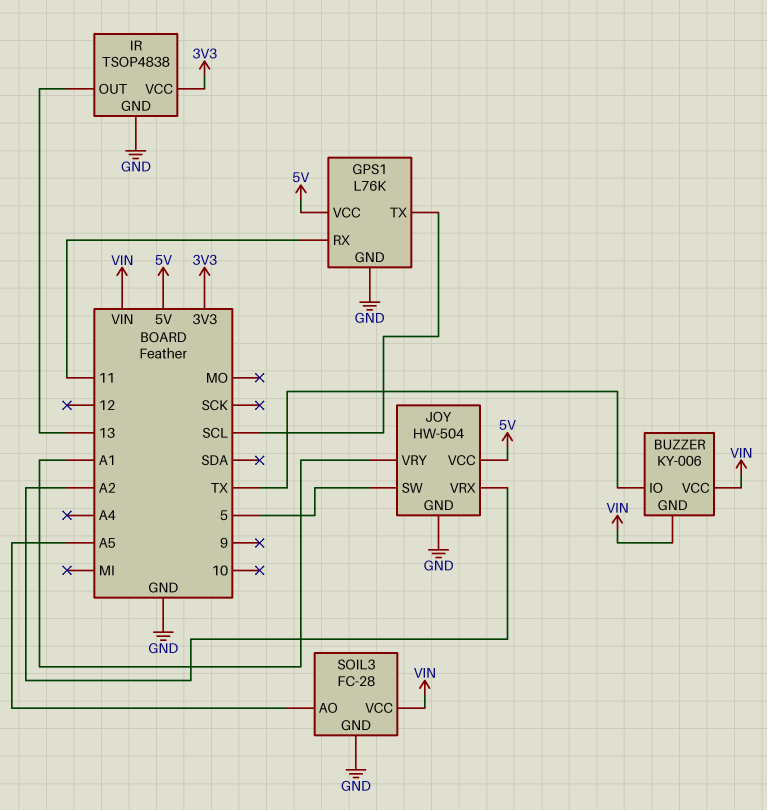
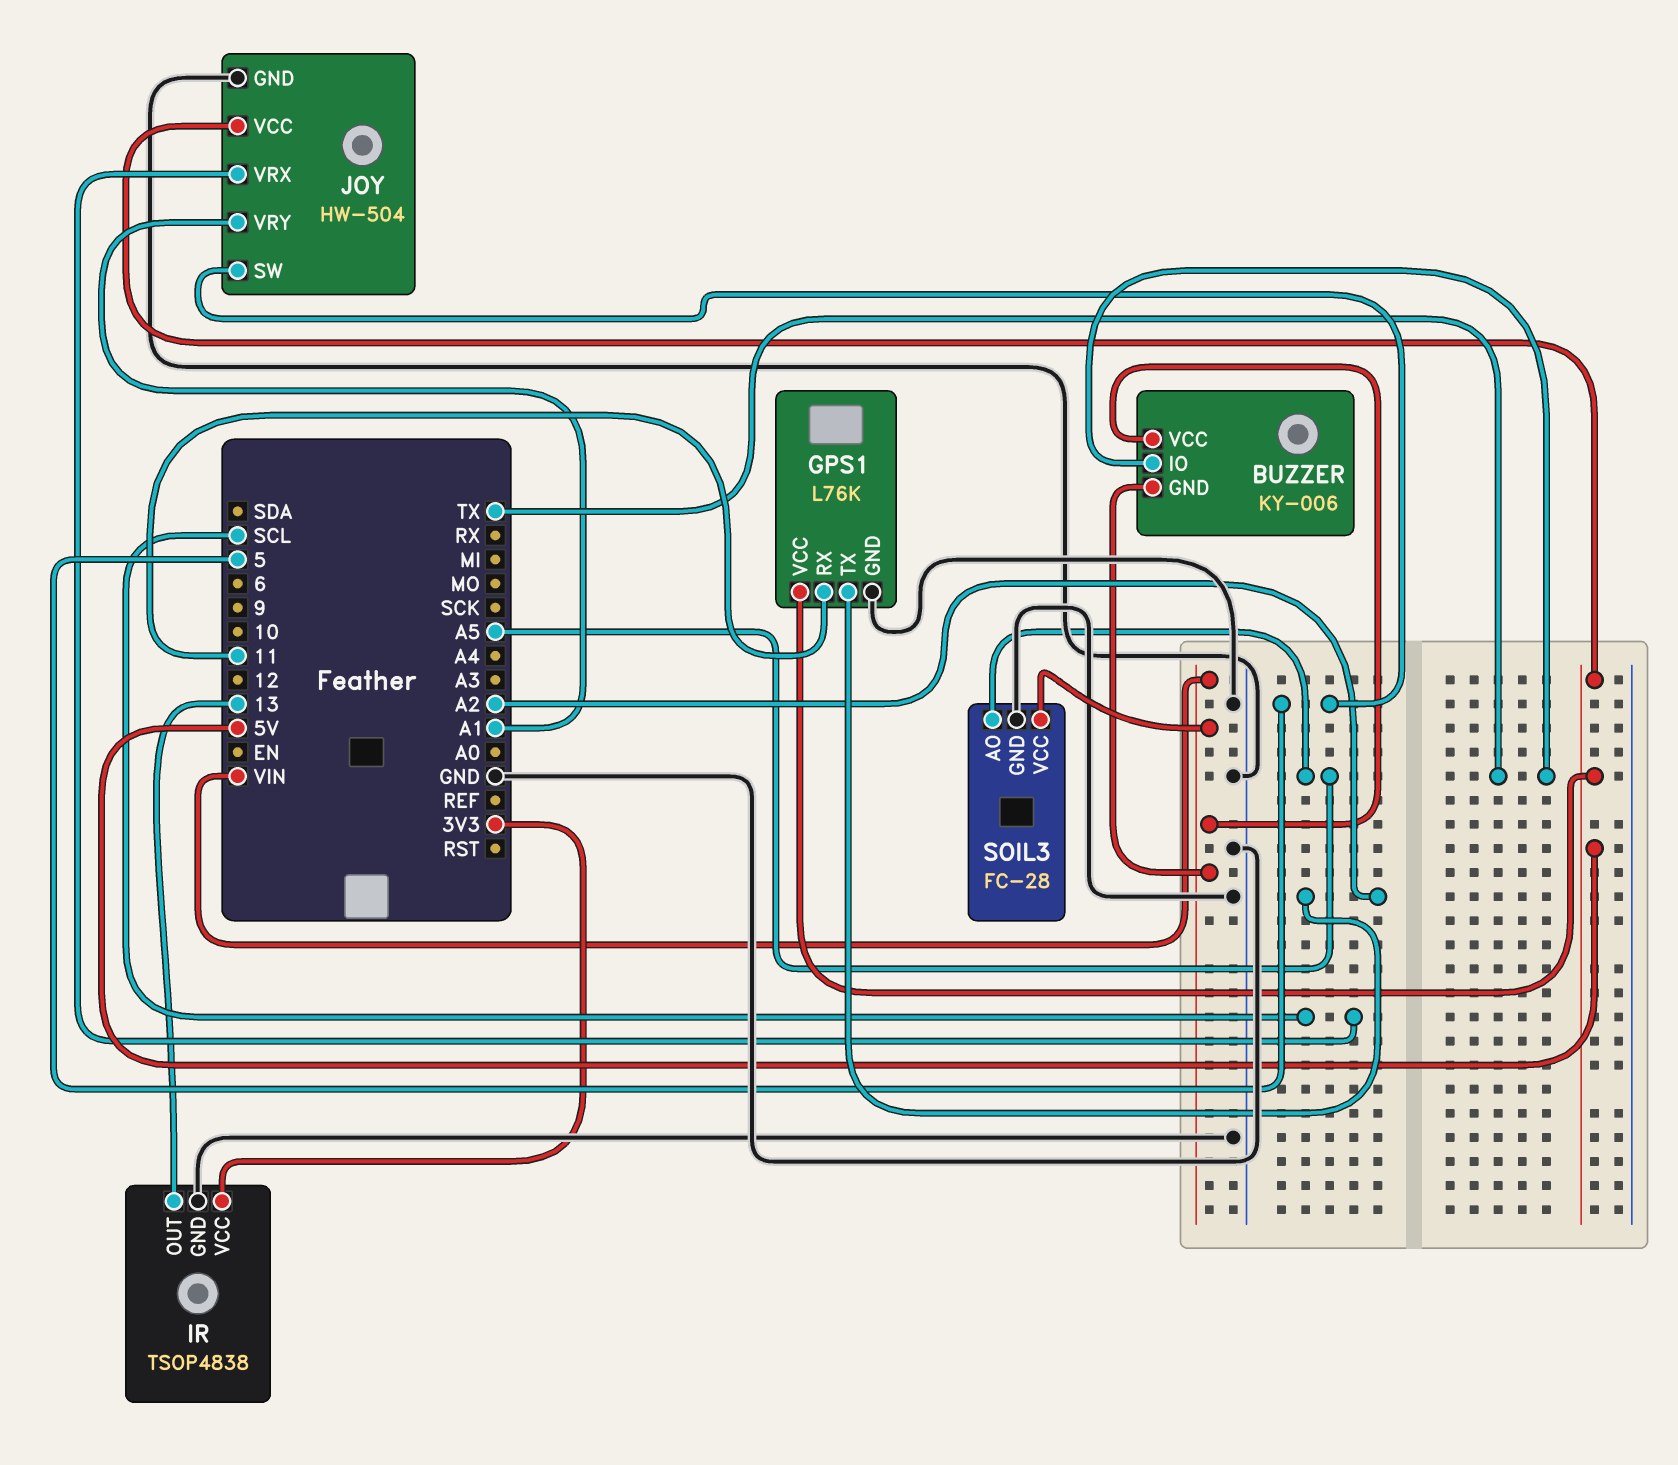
GPS1 pin TX: SCL -> A2
JOY pin VRX: A2 -> SCL

